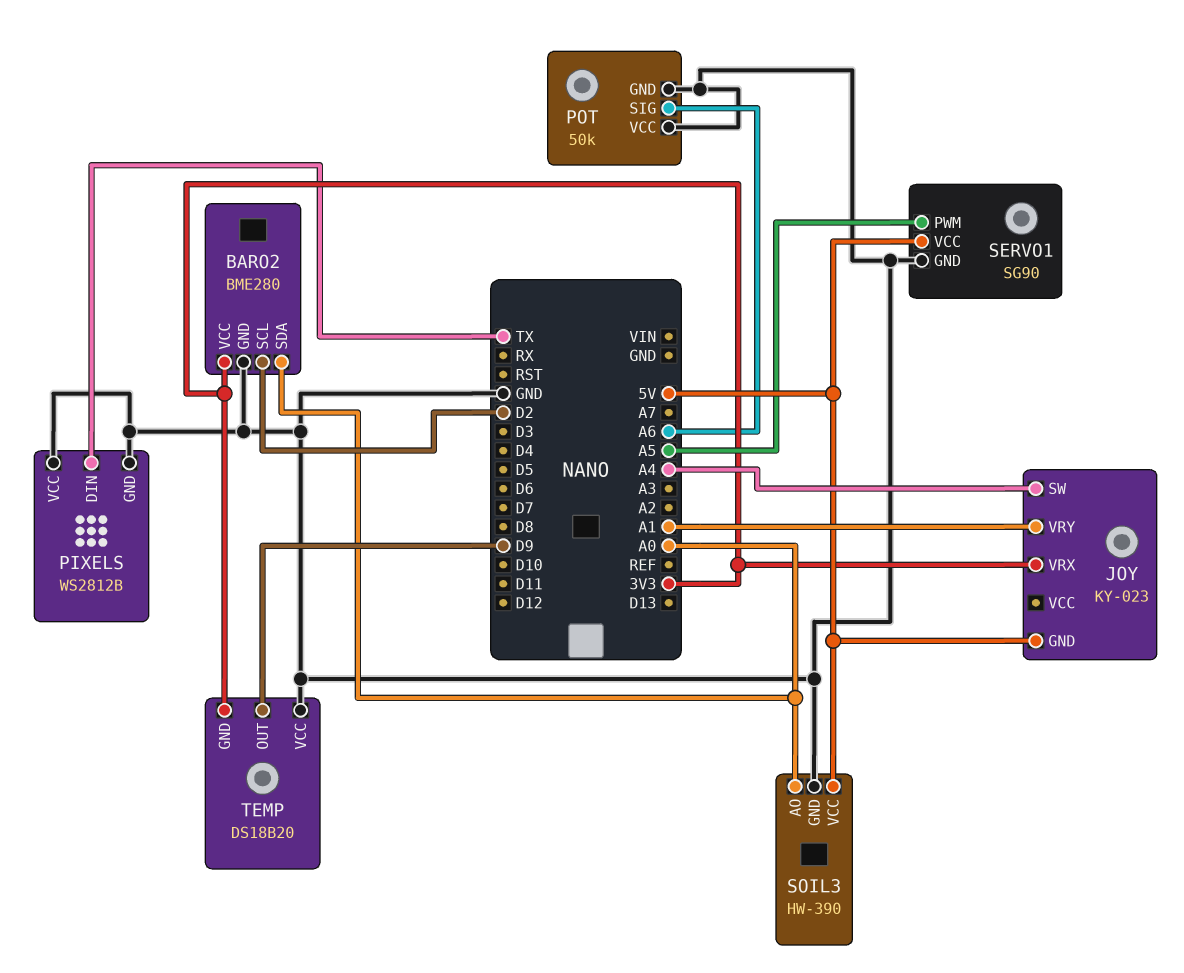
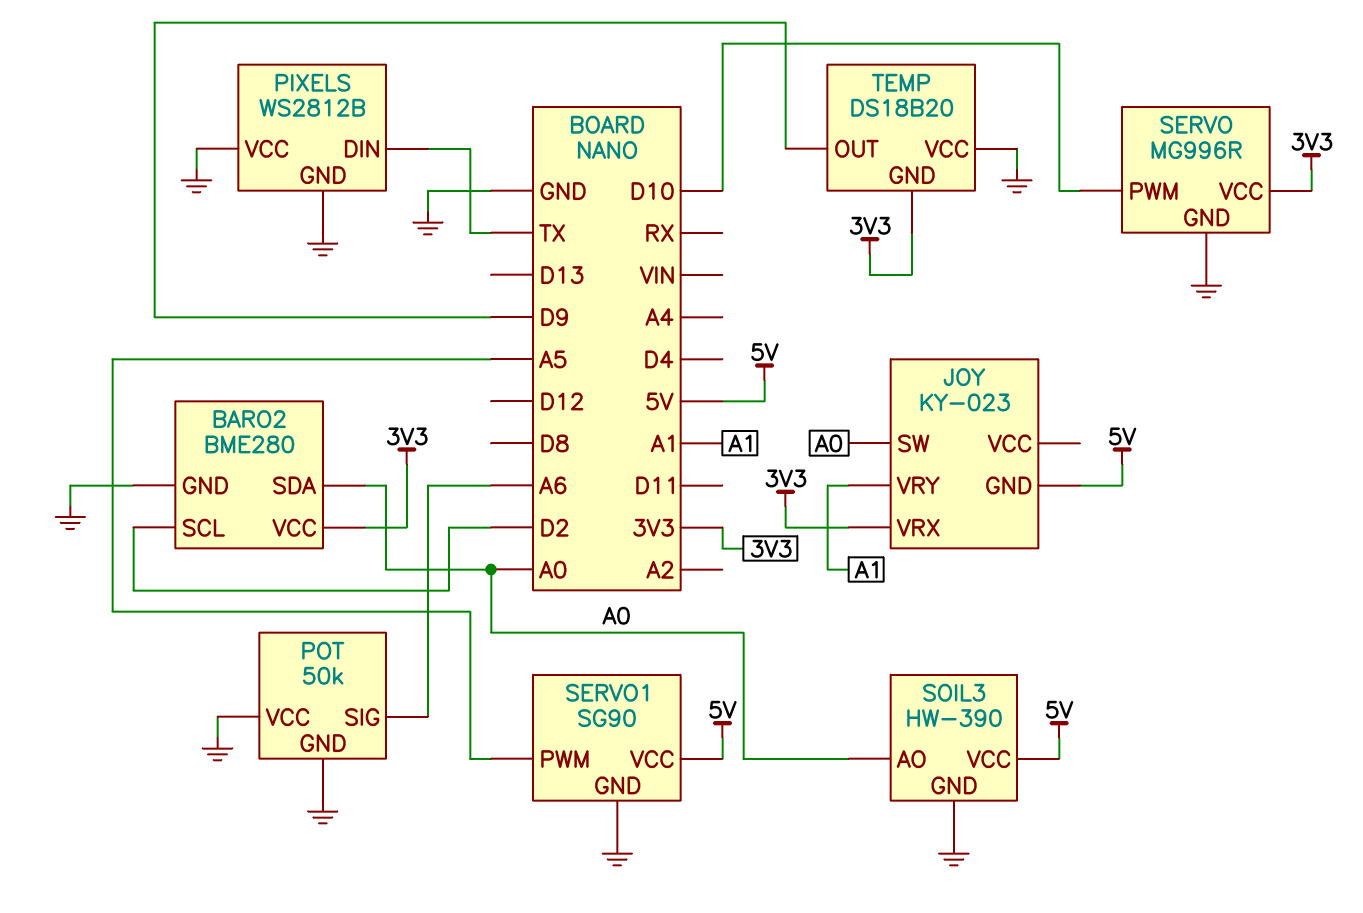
JOY pin SW: A4 -> A0
SERVO: none -> MG996R
SERVO pin GND: none -> GND
SERVO pin PWM: none -> D10
SERVO pin VCC: none -> 3V3

